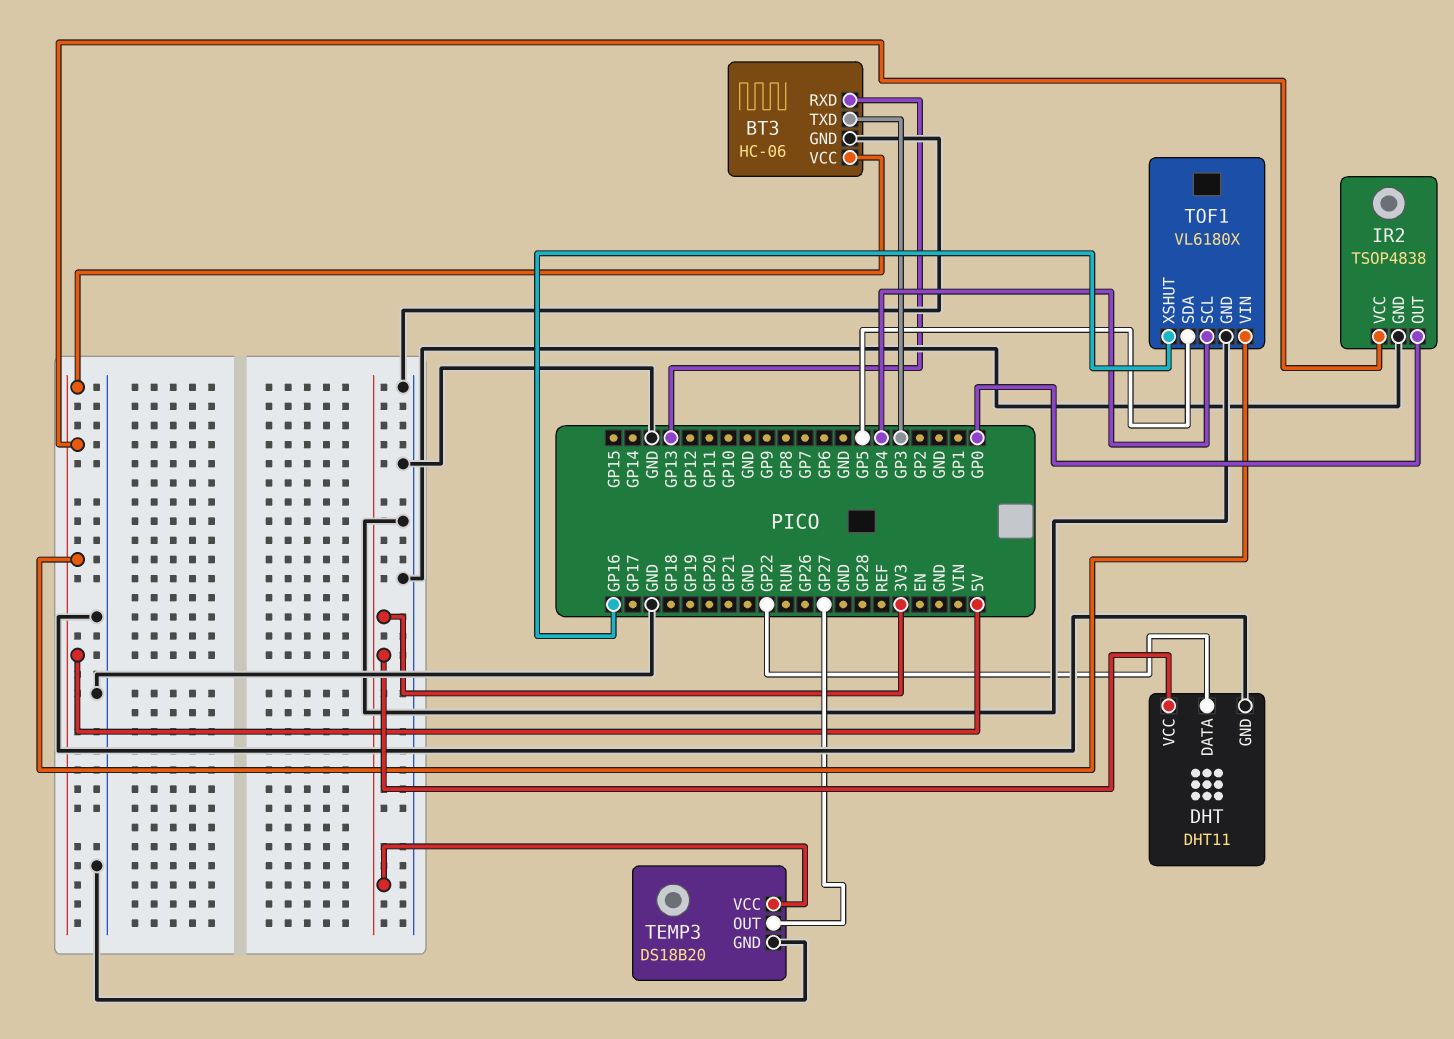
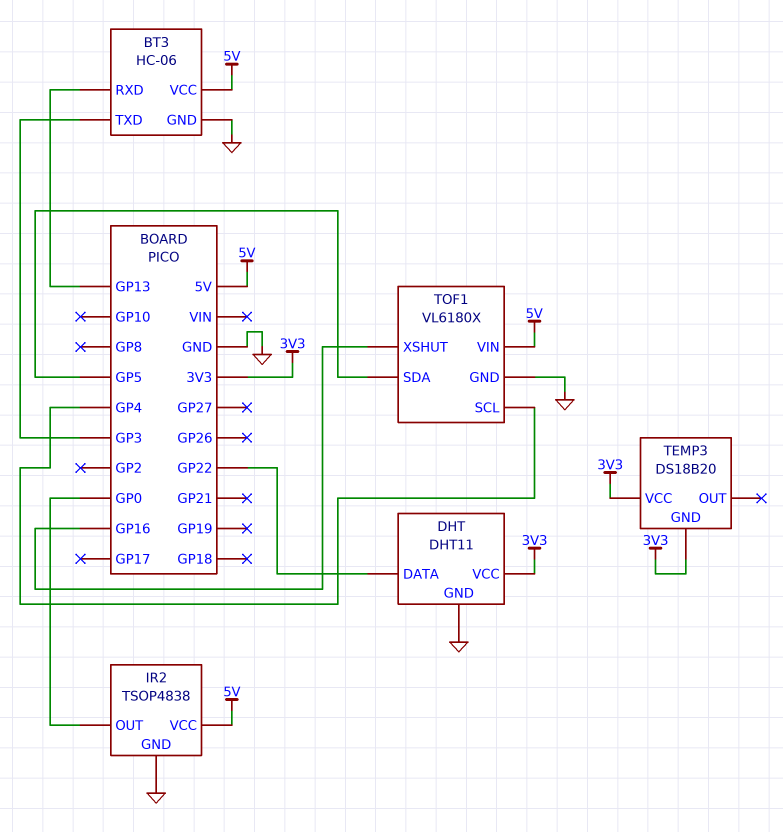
TEMP3 pin GND: GND -> 3V3
TEMP3 pin OUT: GP27 -> none

